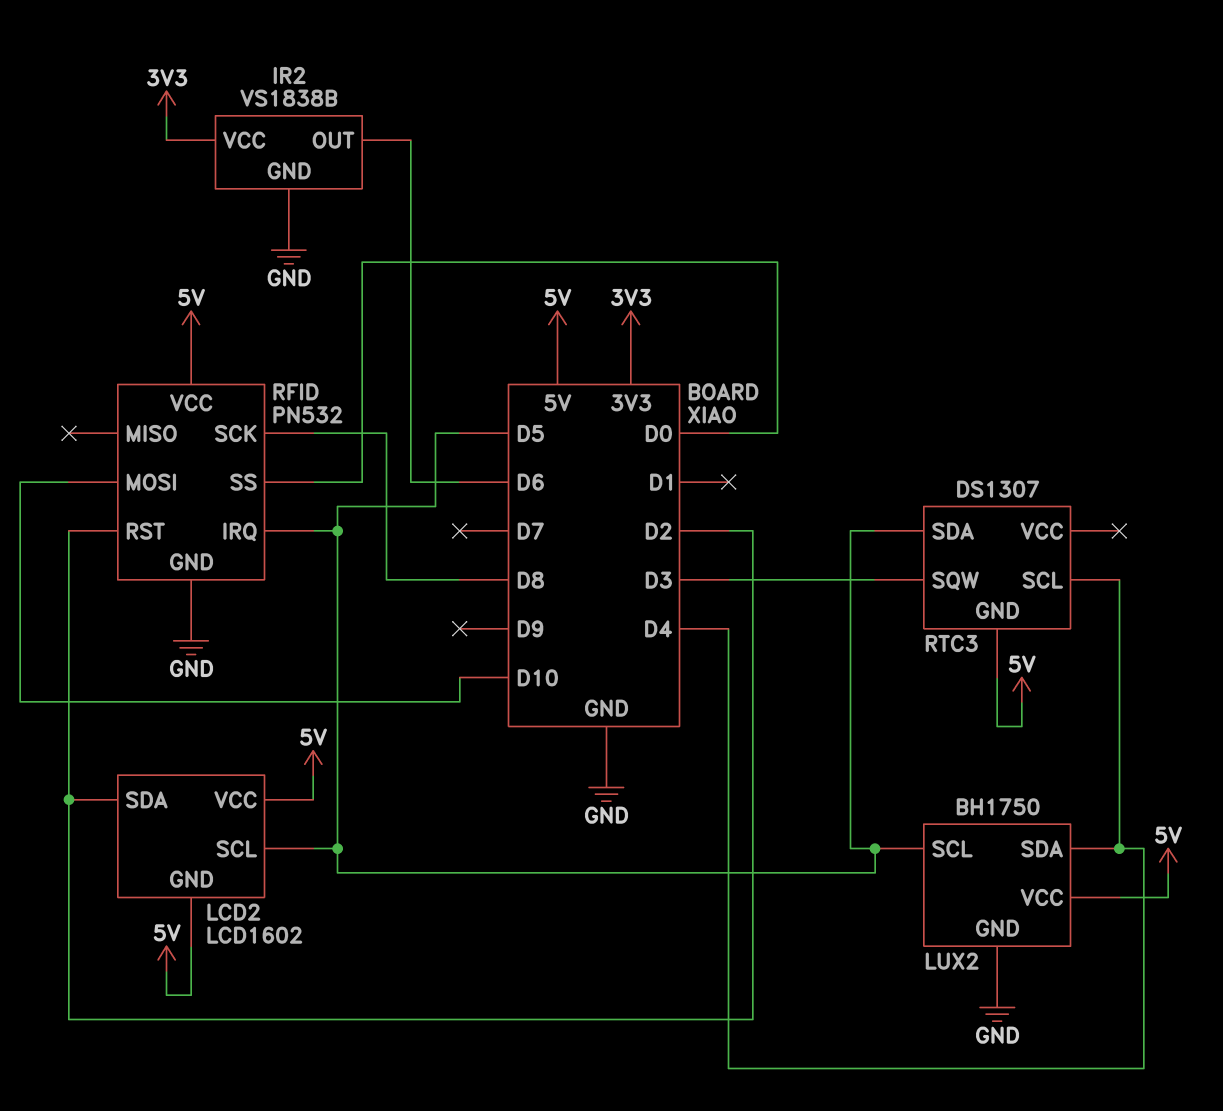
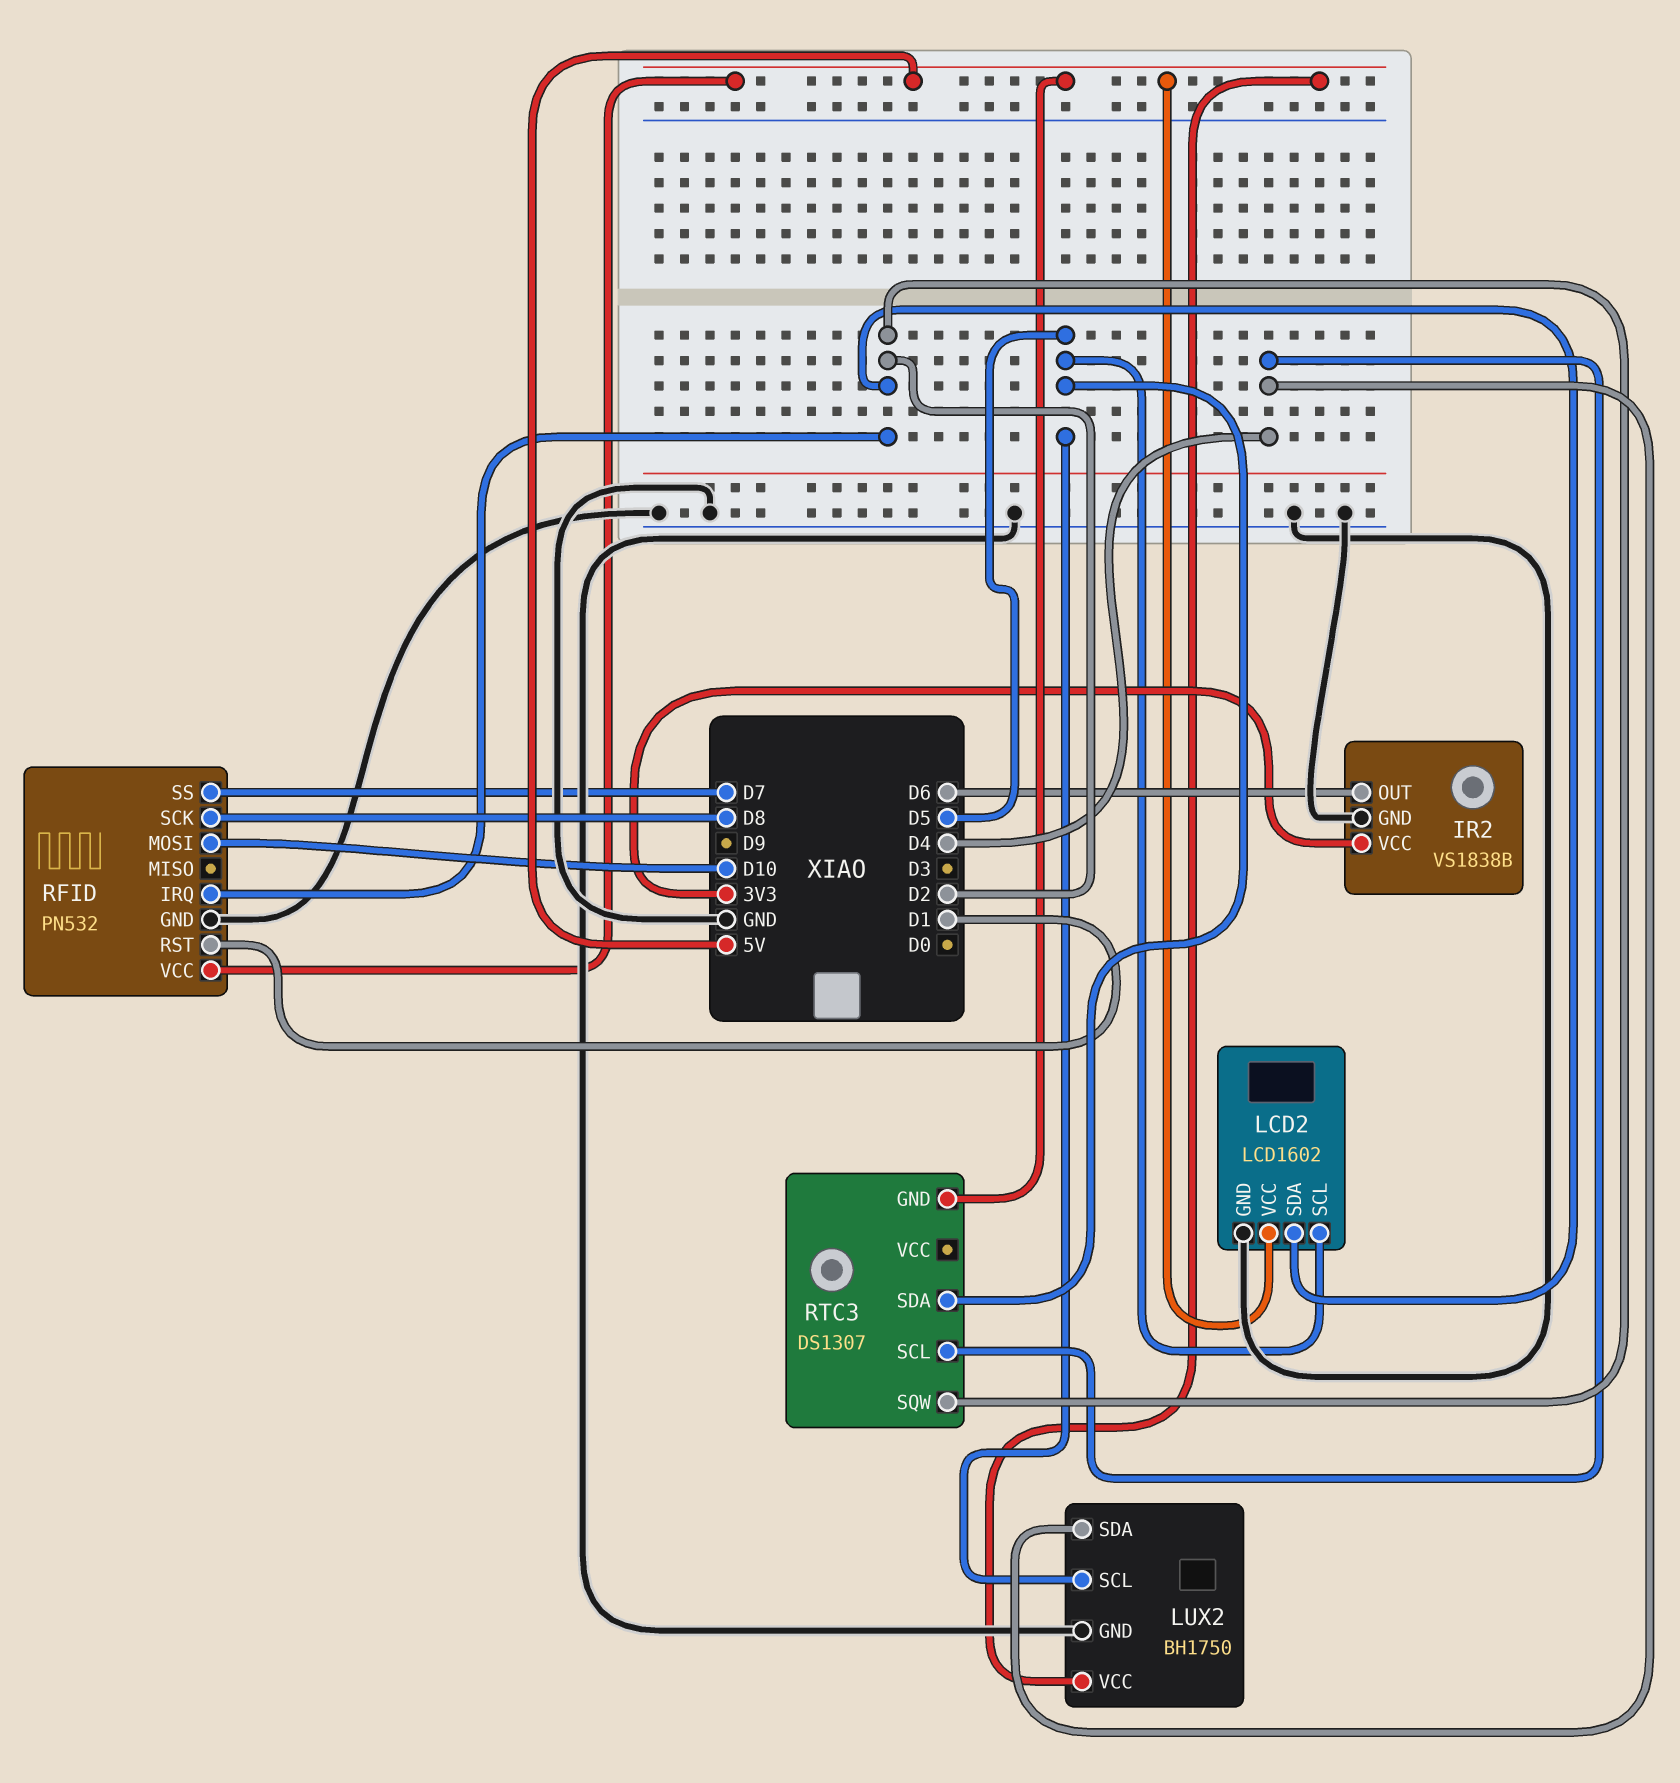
LCD2 pin GND: 5V -> GND
RFID pin IRQ: D5 -> D2
RFID pin RST: D2 -> D1
RFID pin SS: D0 -> D7
RTC3 pin SQW: D3 -> D2

